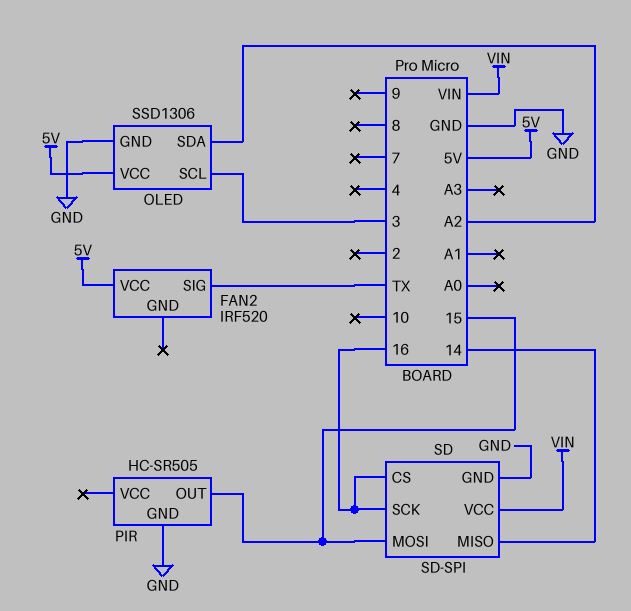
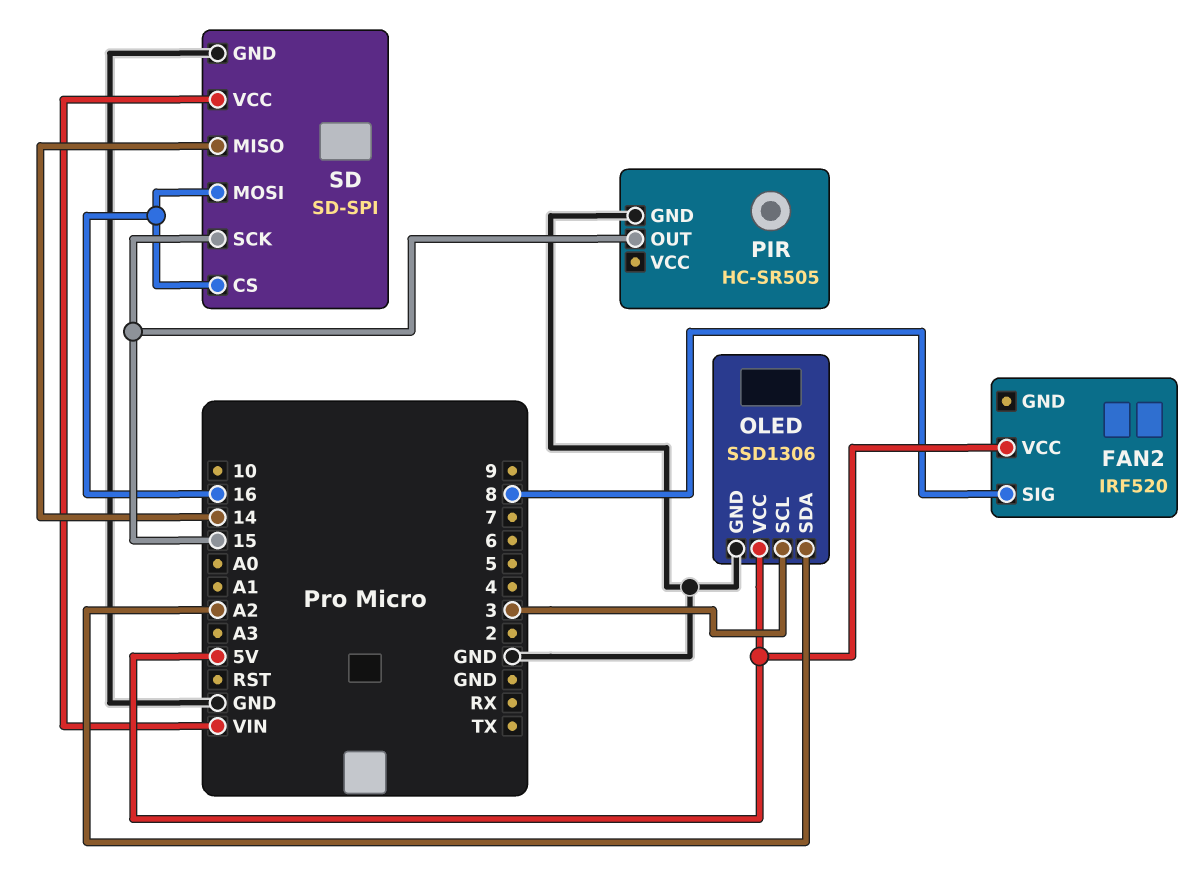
FAN2 pin SIG: TX -> 8
SD pin MOSI: 15 -> 16
SD pin SCK: 16 -> 15

